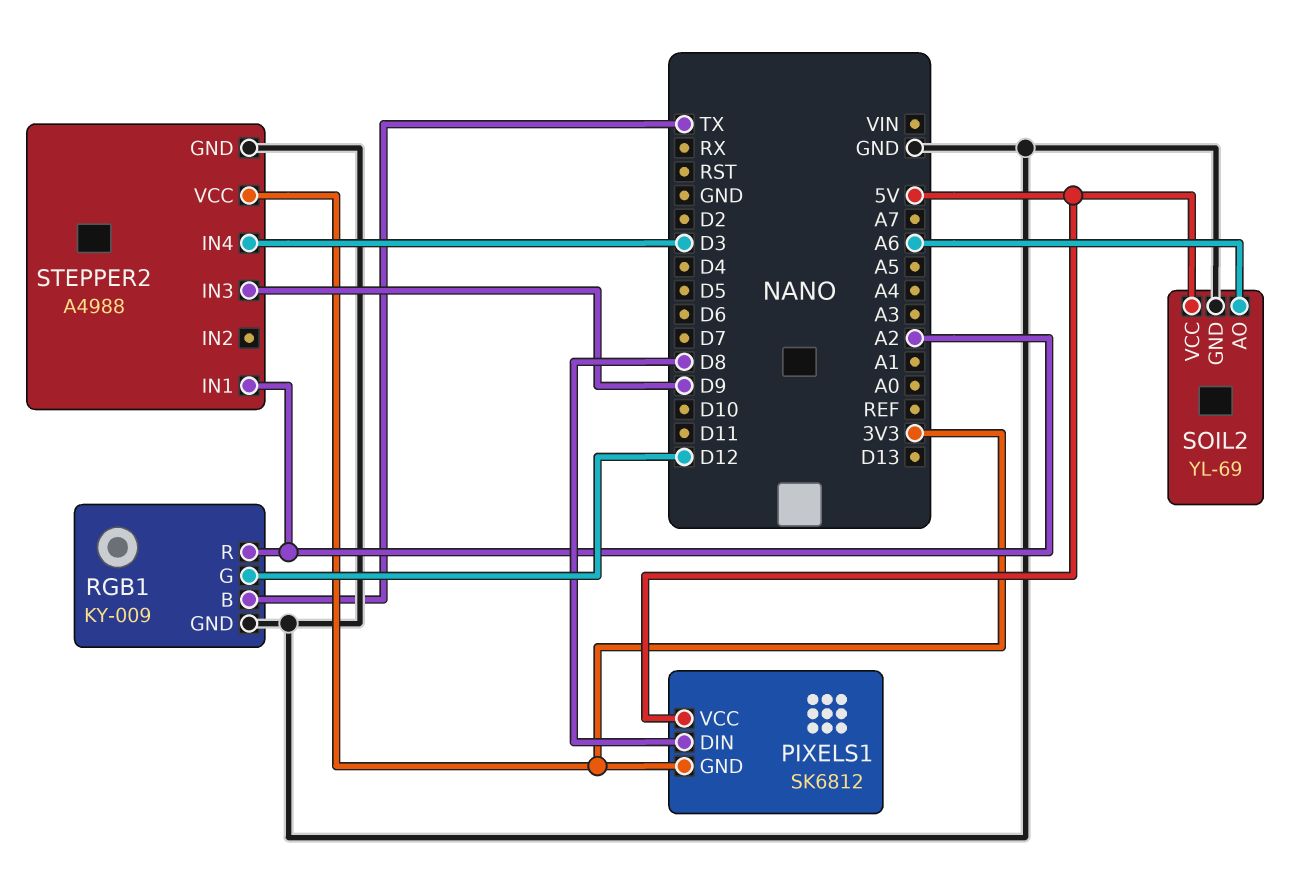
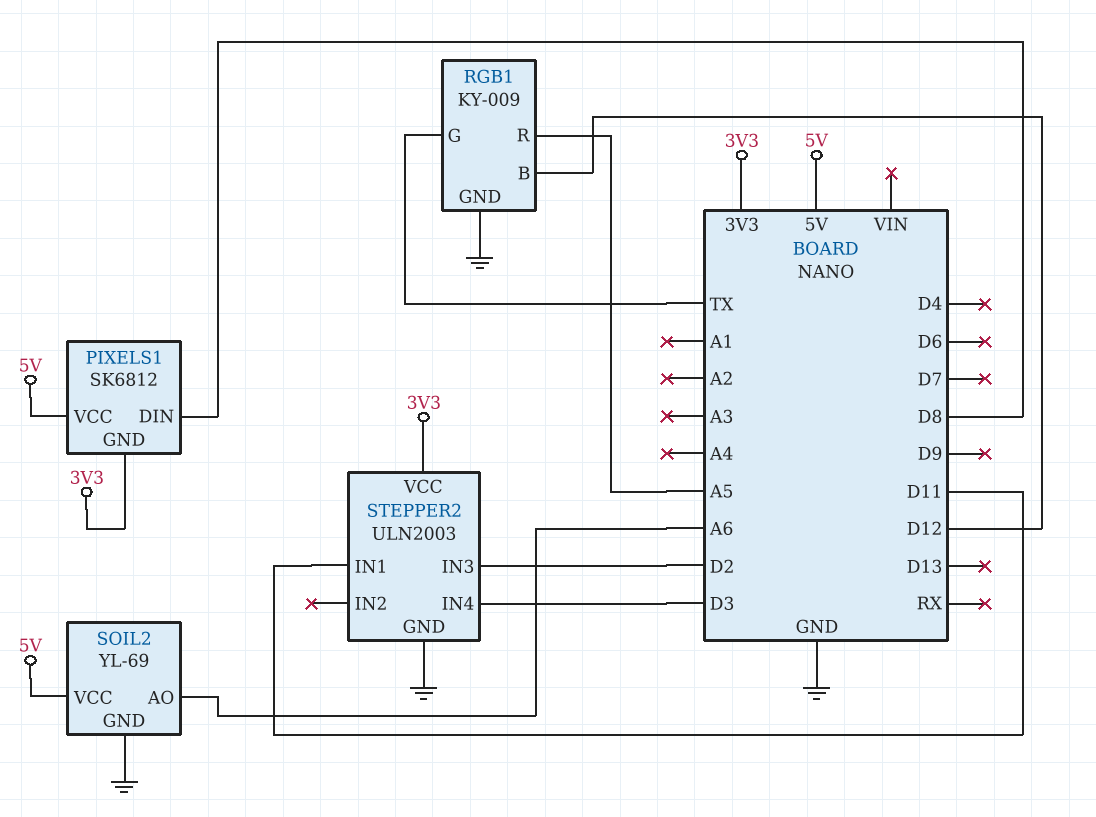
RGB1 pin B: TX -> D12
RGB1 pin G: D12 -> TX
RGB1 pin R: A2 -> A5
STEPPER2: A4988 -> ULN2003
STEPPER2 pin IN1: A2 -> D11
STEPPER2 pin IN3: D9 -> D2

